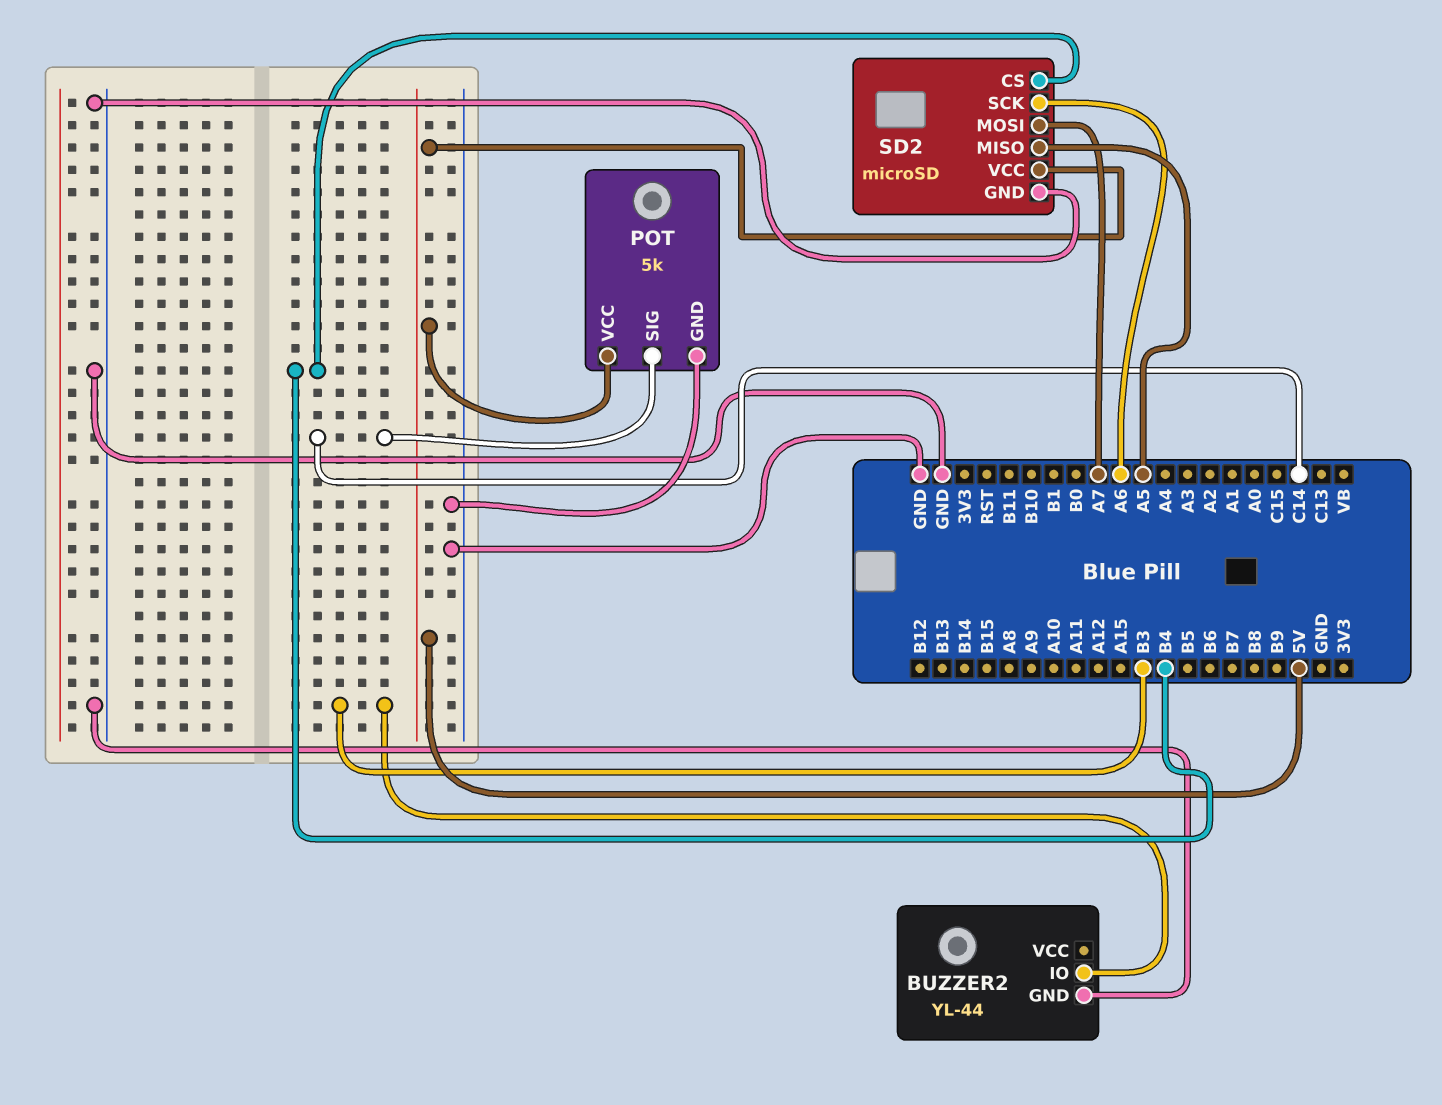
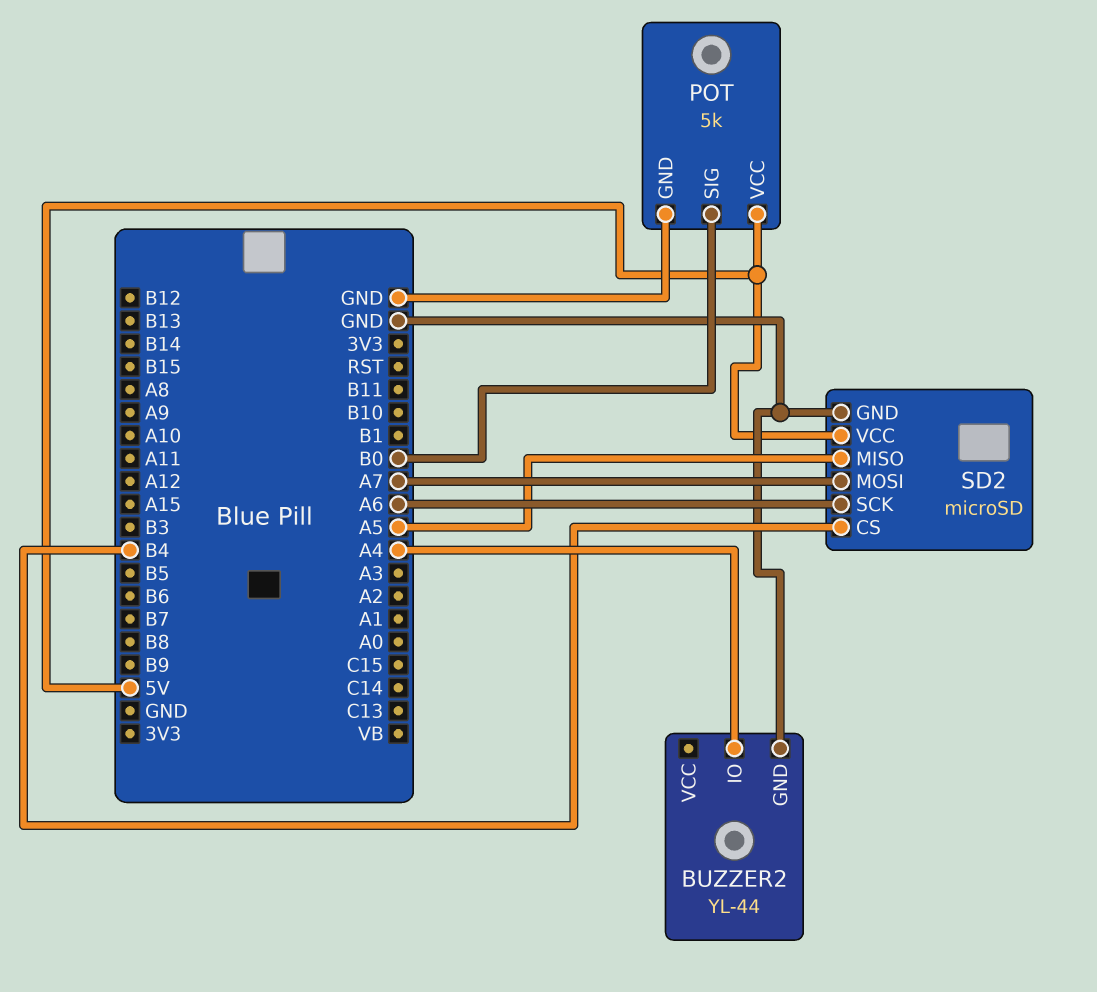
BUZZER2 pin IO: B3 -> A4
POT pin SIG: C14 -> B0

